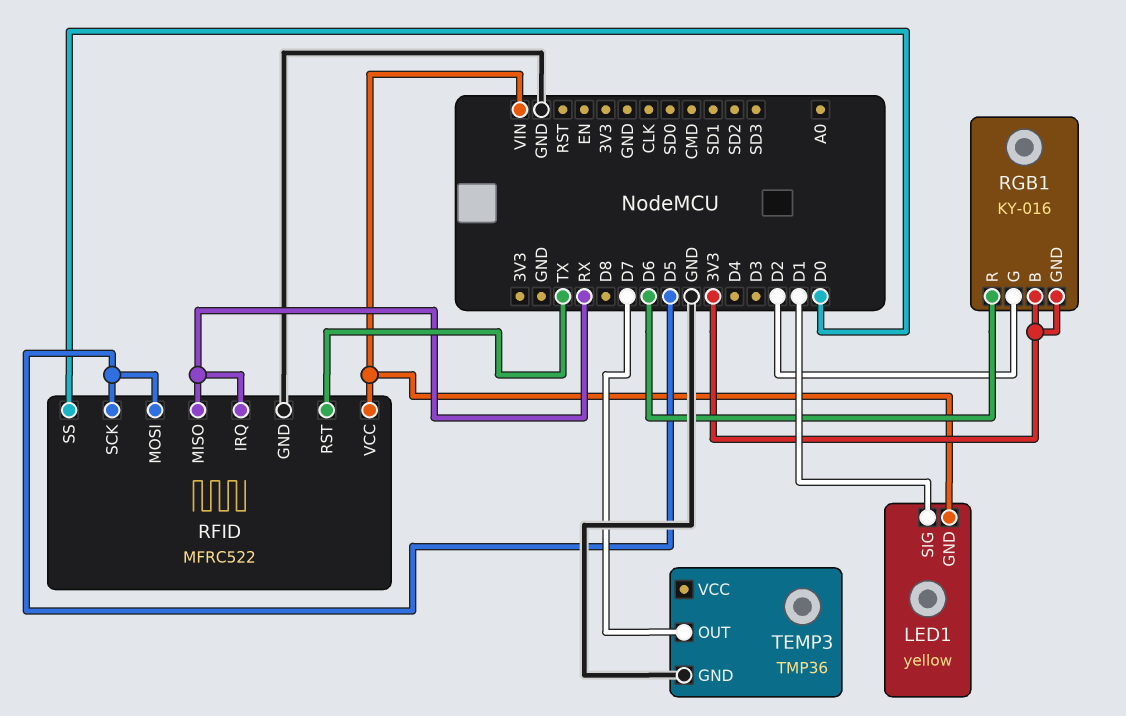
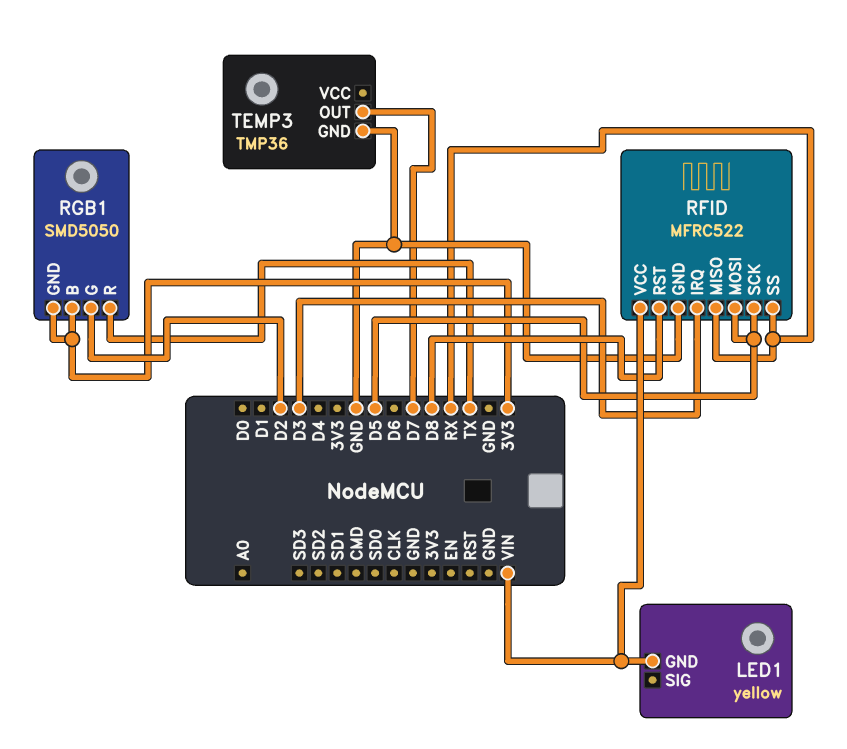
LED1 pin SIG: D1 -> none
RFID pin IRQ: RX -> D3
RFID pin RST: TX -> D8
RFID pin SS: D0 -> RX
RGB1: KY-016 -> SMD5050
RGB1 pin R: D6 -> TX

